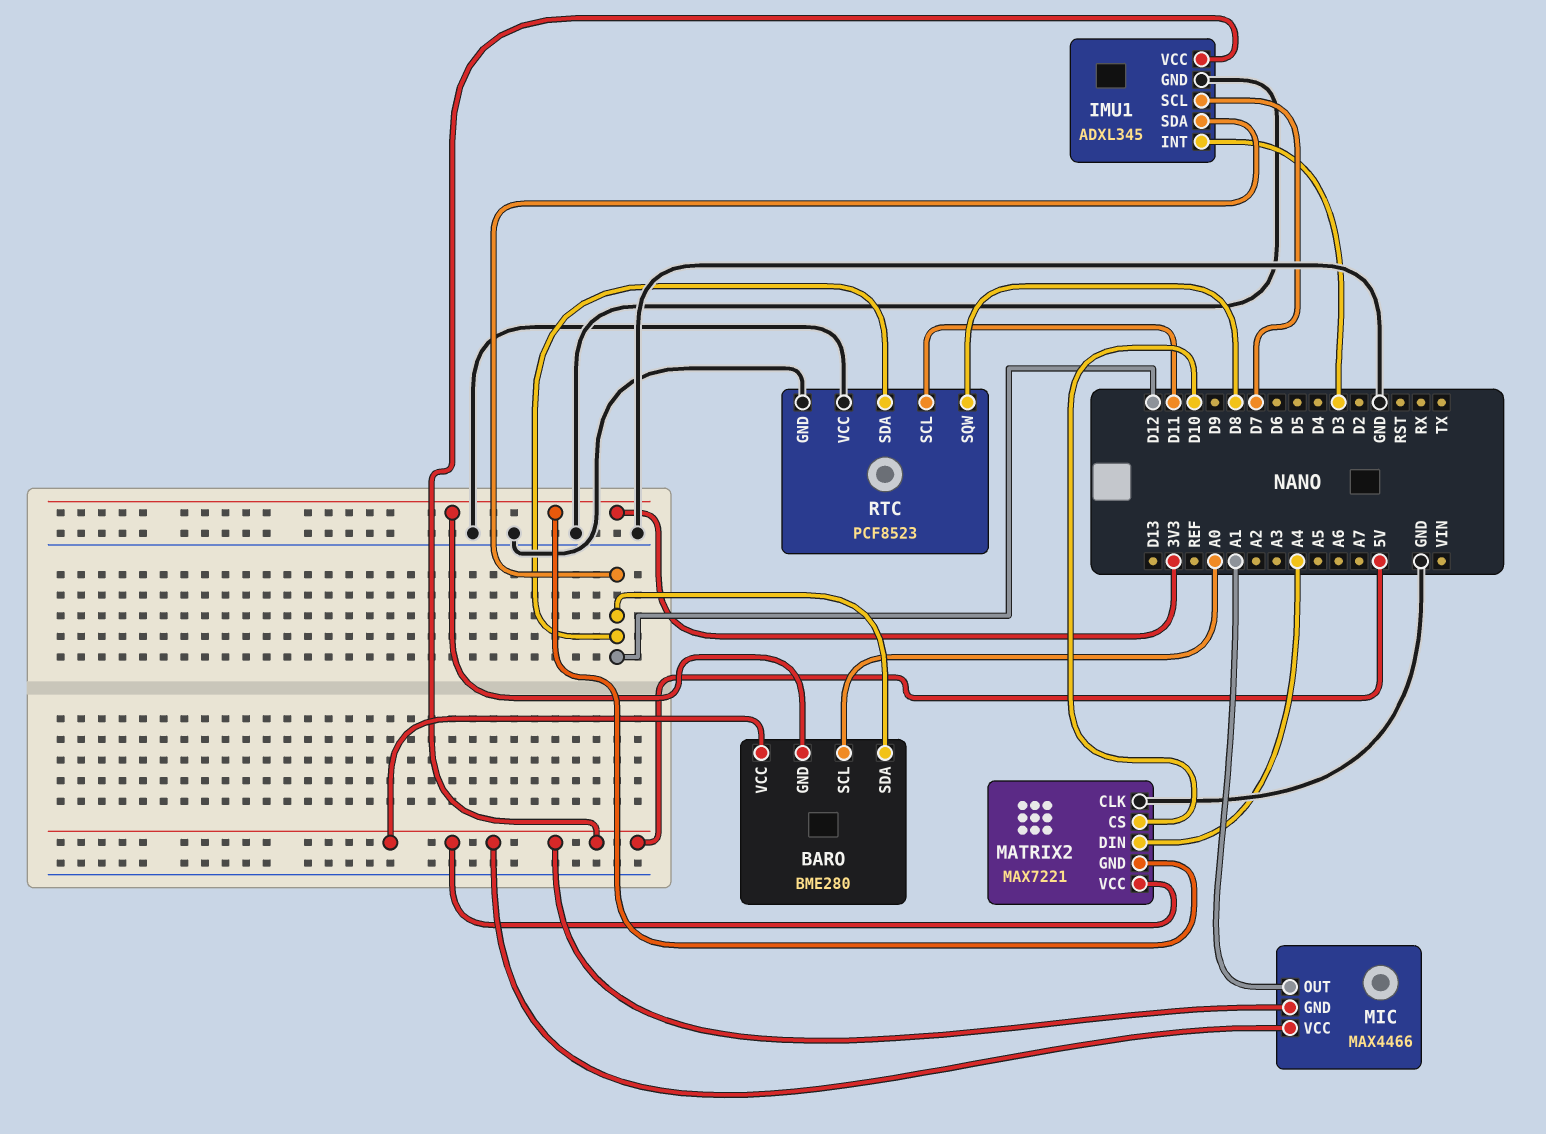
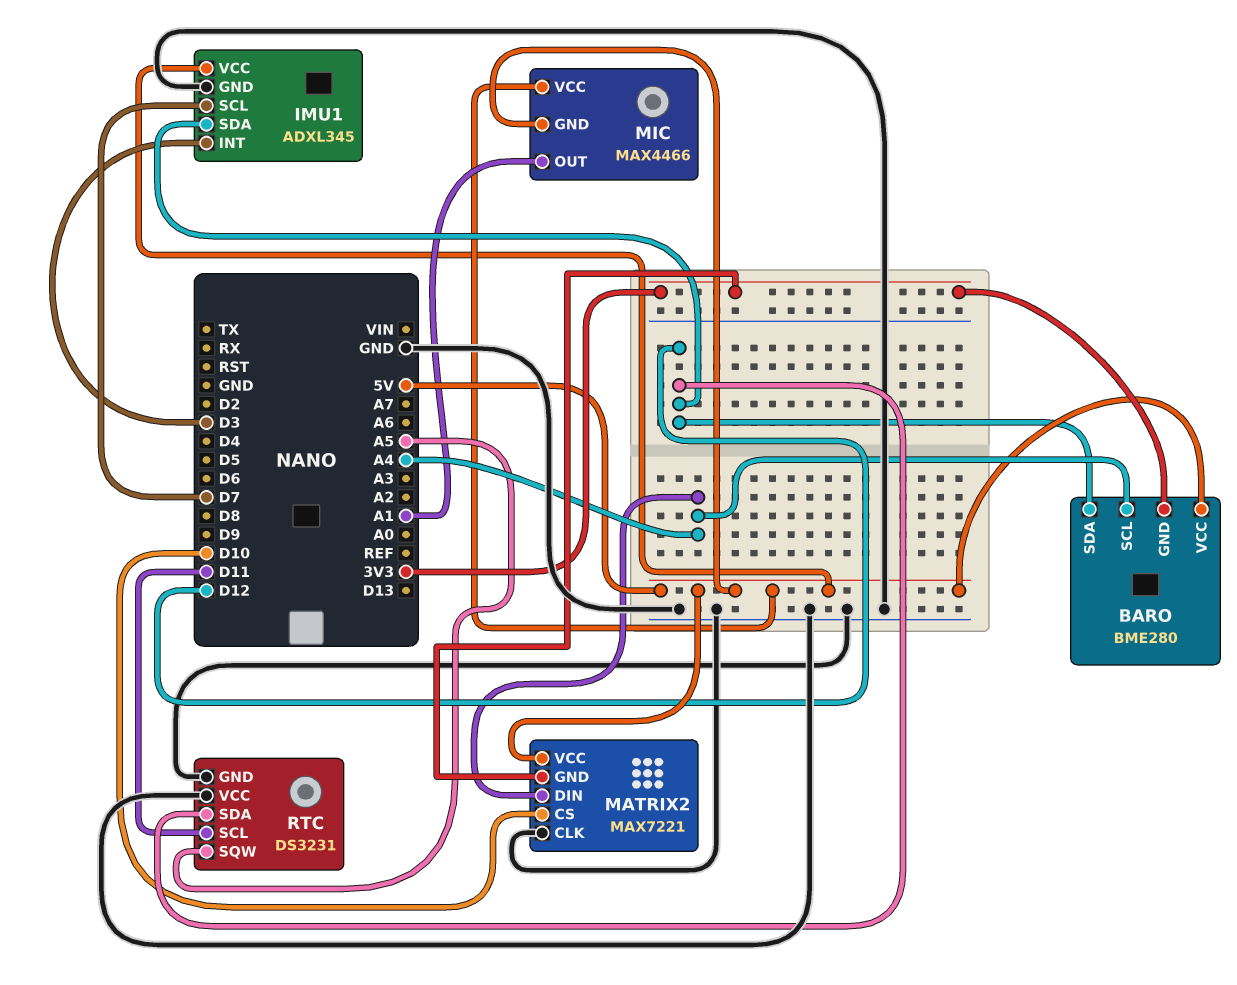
BARO pin SCL: A0 -> A4
RTC: PCF8523 -> DS3231
RTC pin SQW: D8 -> A5

